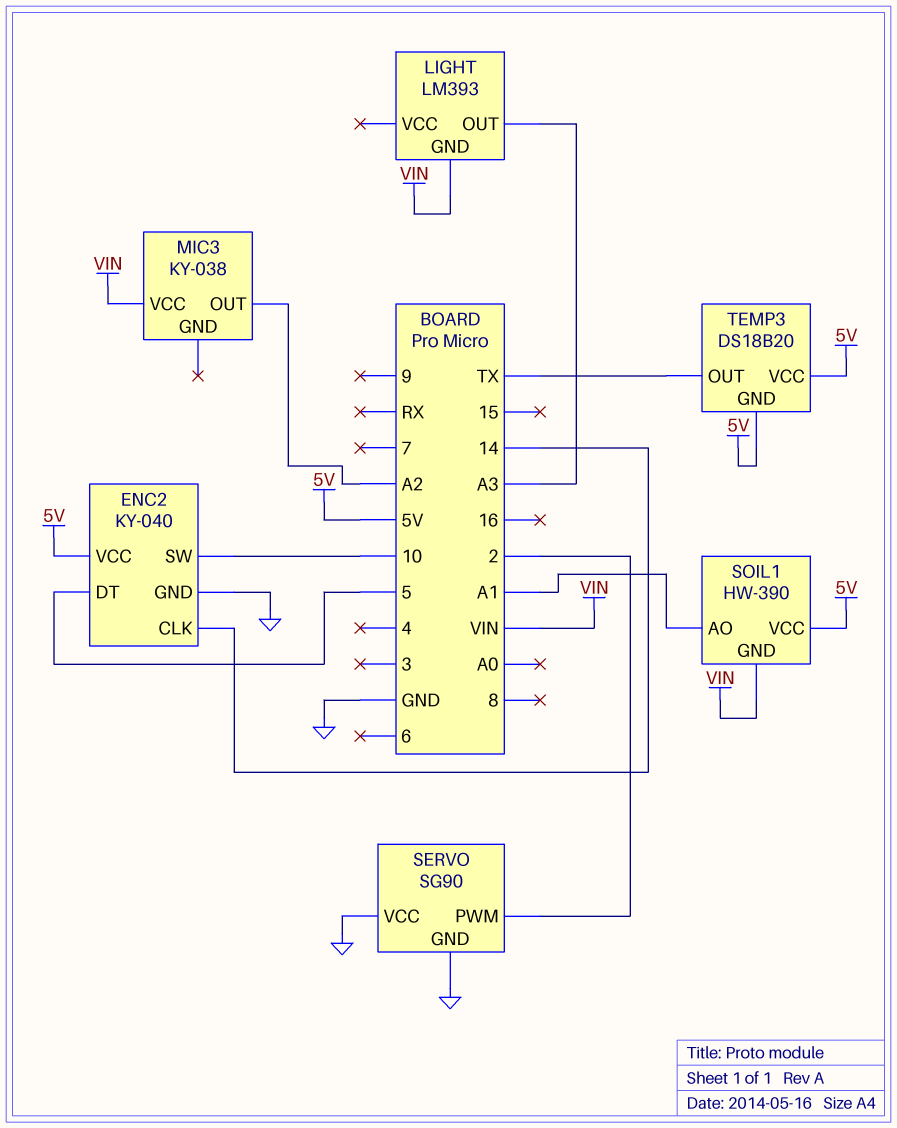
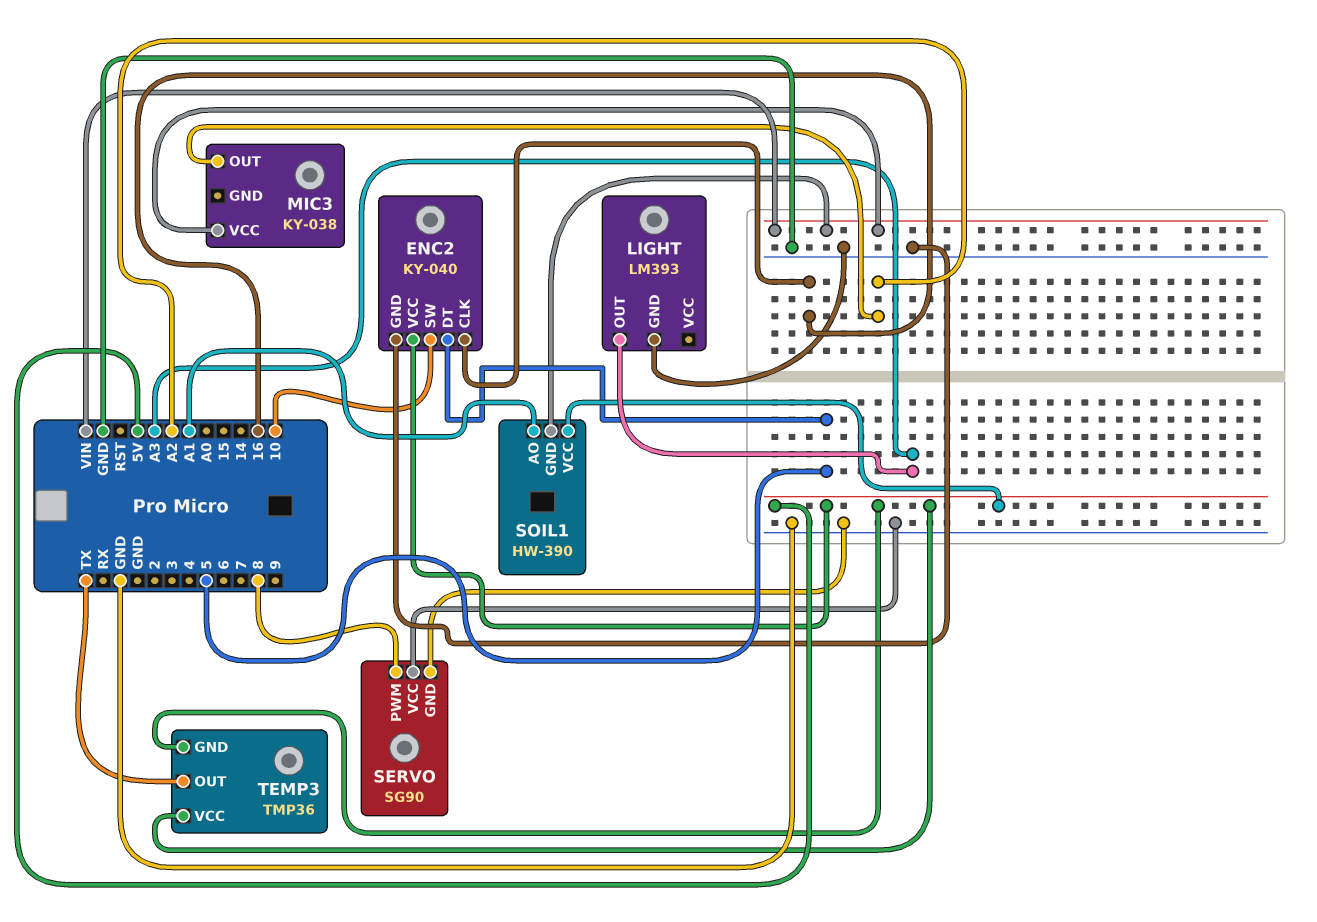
ENC2 pin CLK: 14 -> 16
LIGHT pin GND: VIN -> GND
SERVO pin PWM: 2 -> 8
TEMP3: DS18B20 -> TMP36

